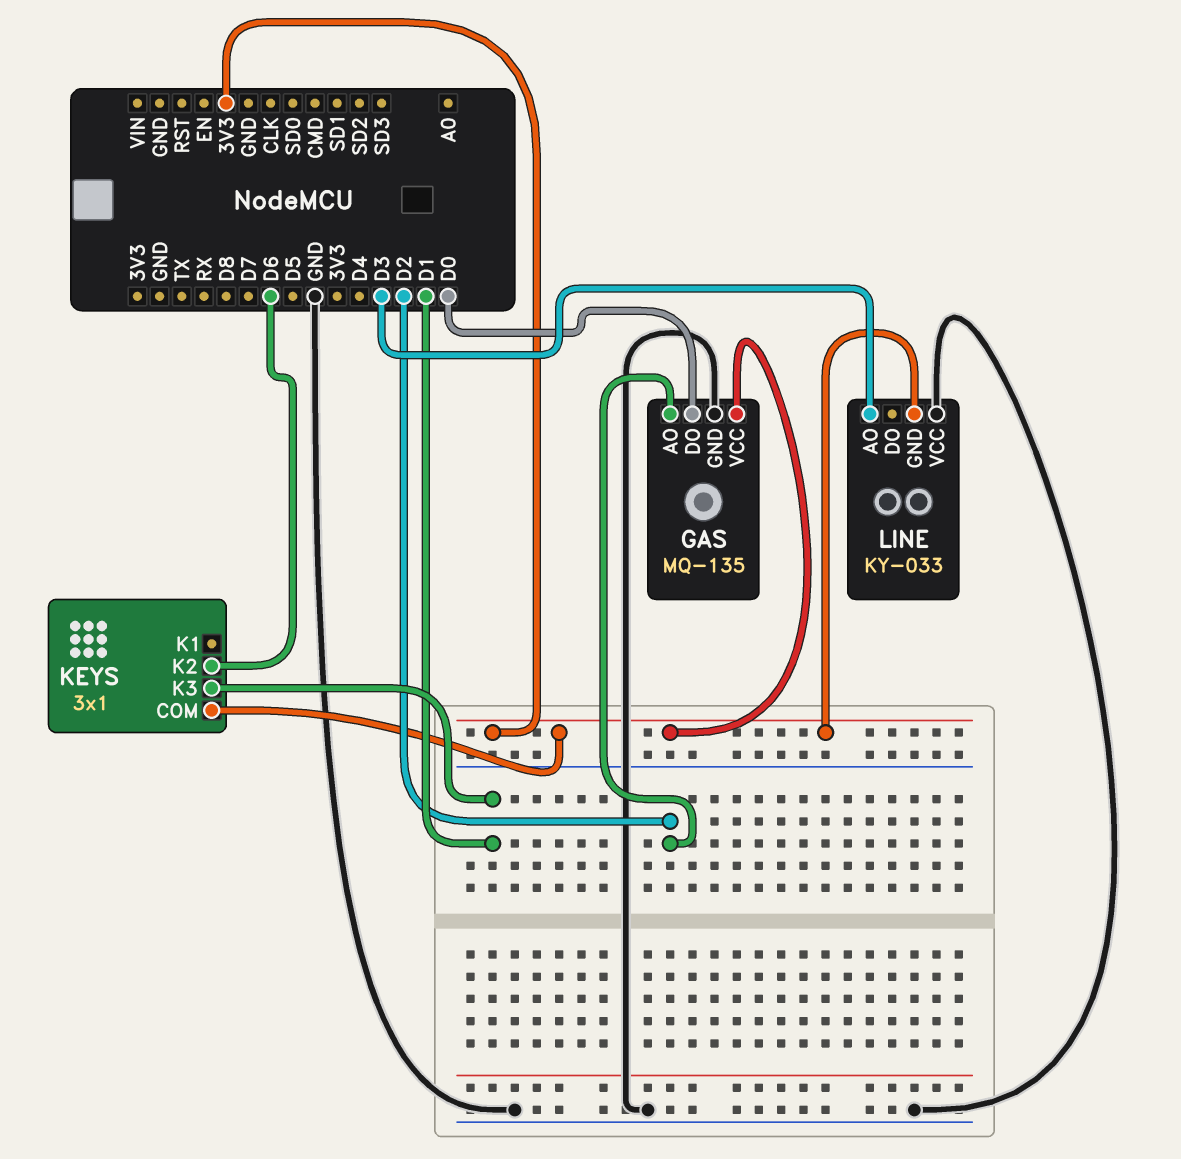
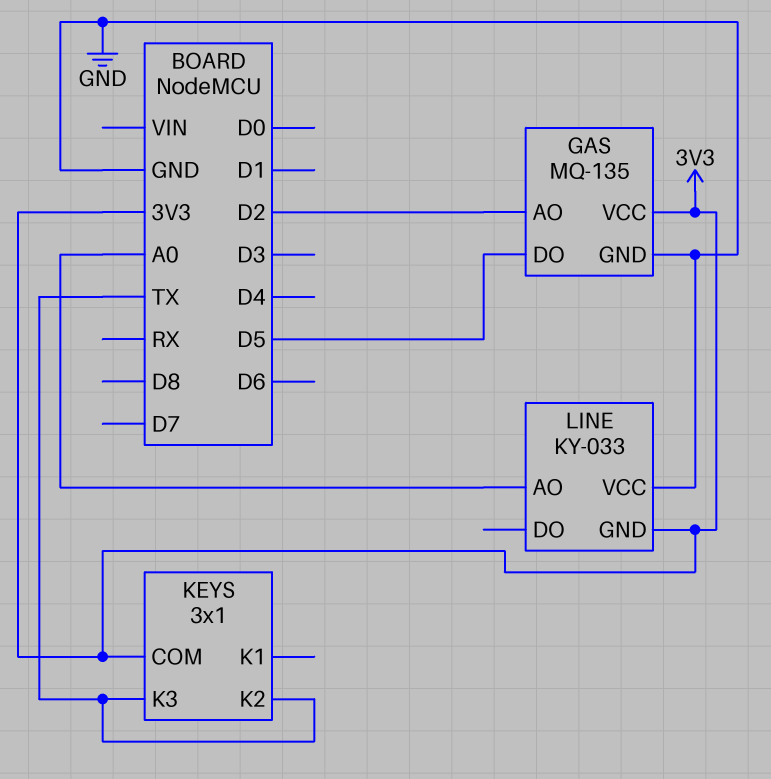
GAS pin DO: D0 -> D5
KEYS pin K2: D6 -> TX
KEYS pin K3: D1 -> TX
LINE pin AO: D3 -> A0

